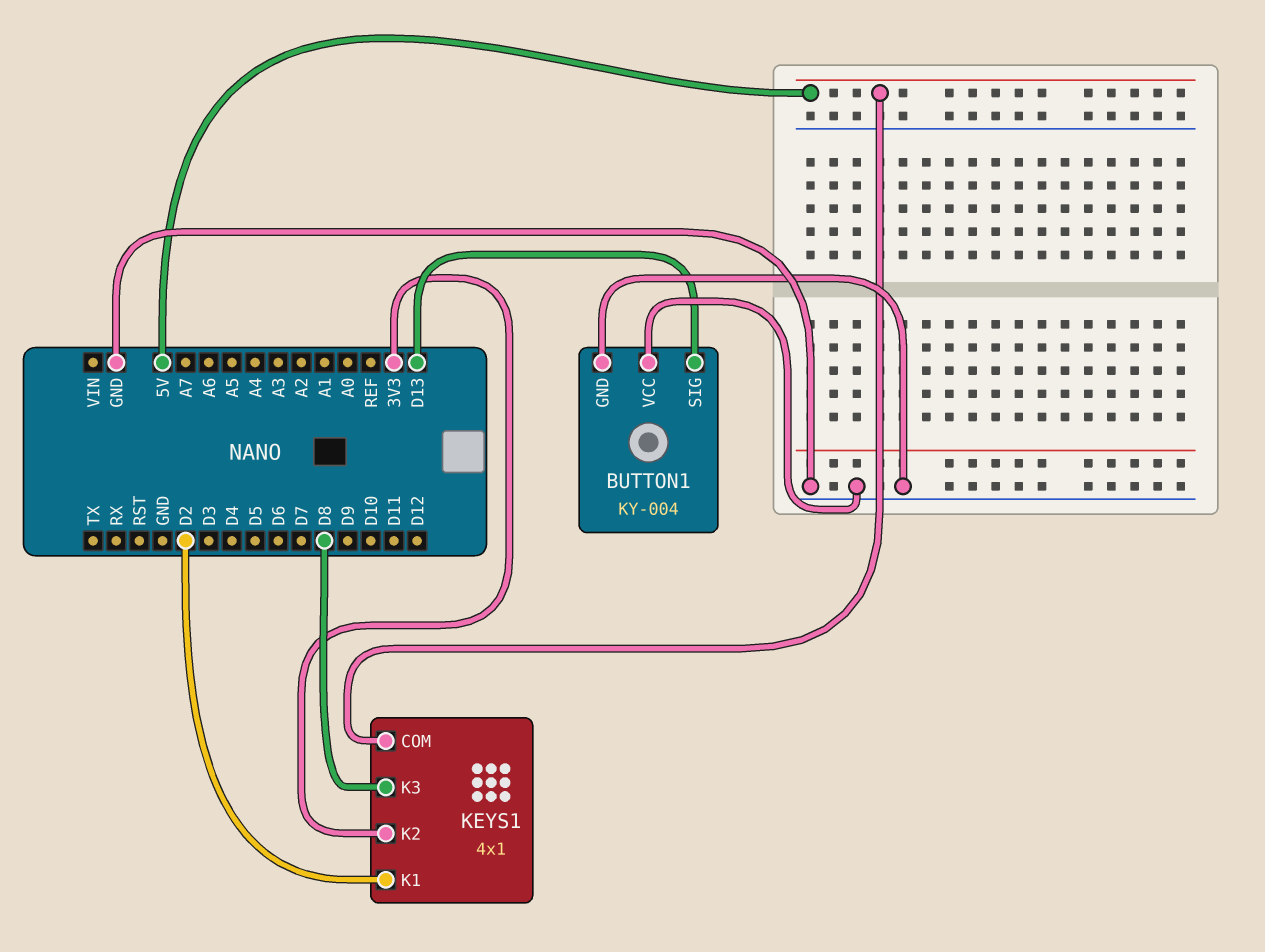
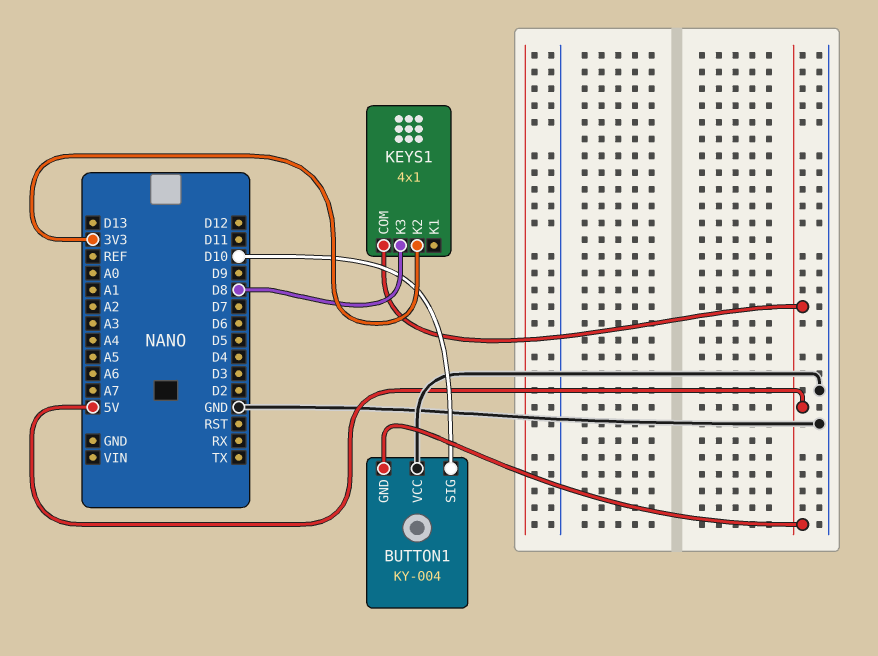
BUTTON1 pin GND: GND -> 5V
BUTTON1 pin SIG: D13 -> D10
KEYS1 pin K1: D2 -> none

